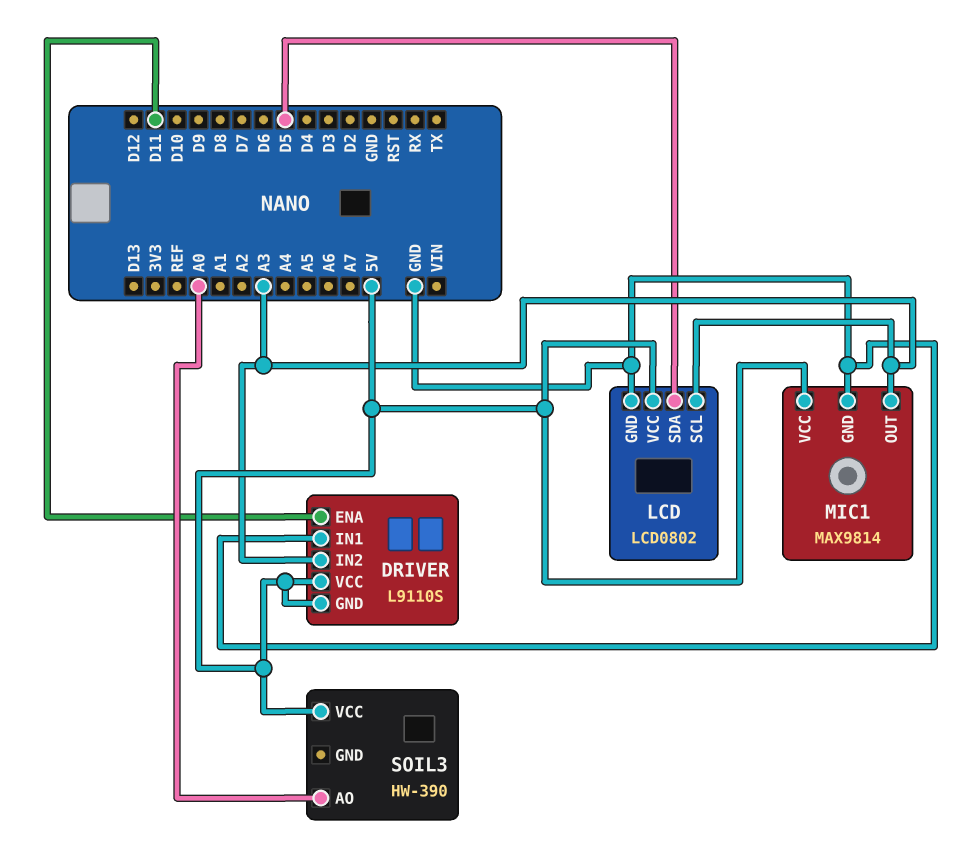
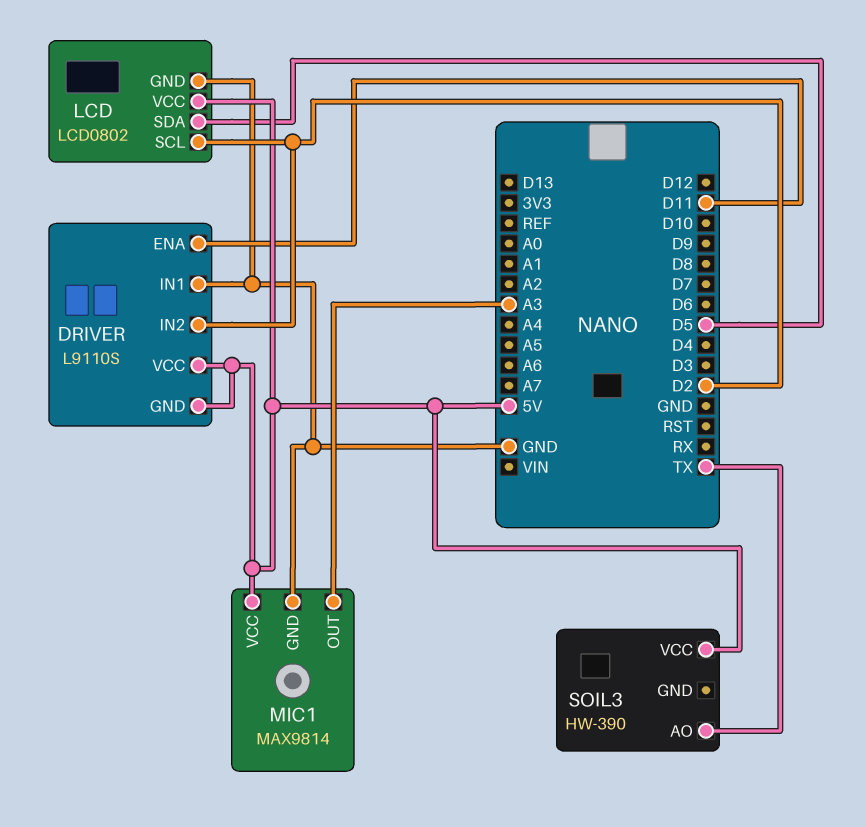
DRIVER pin IN2: A3 -> D2
LCD pin SCL: A3 -> D2
SOIL3 pin AO: A0 -> TX

